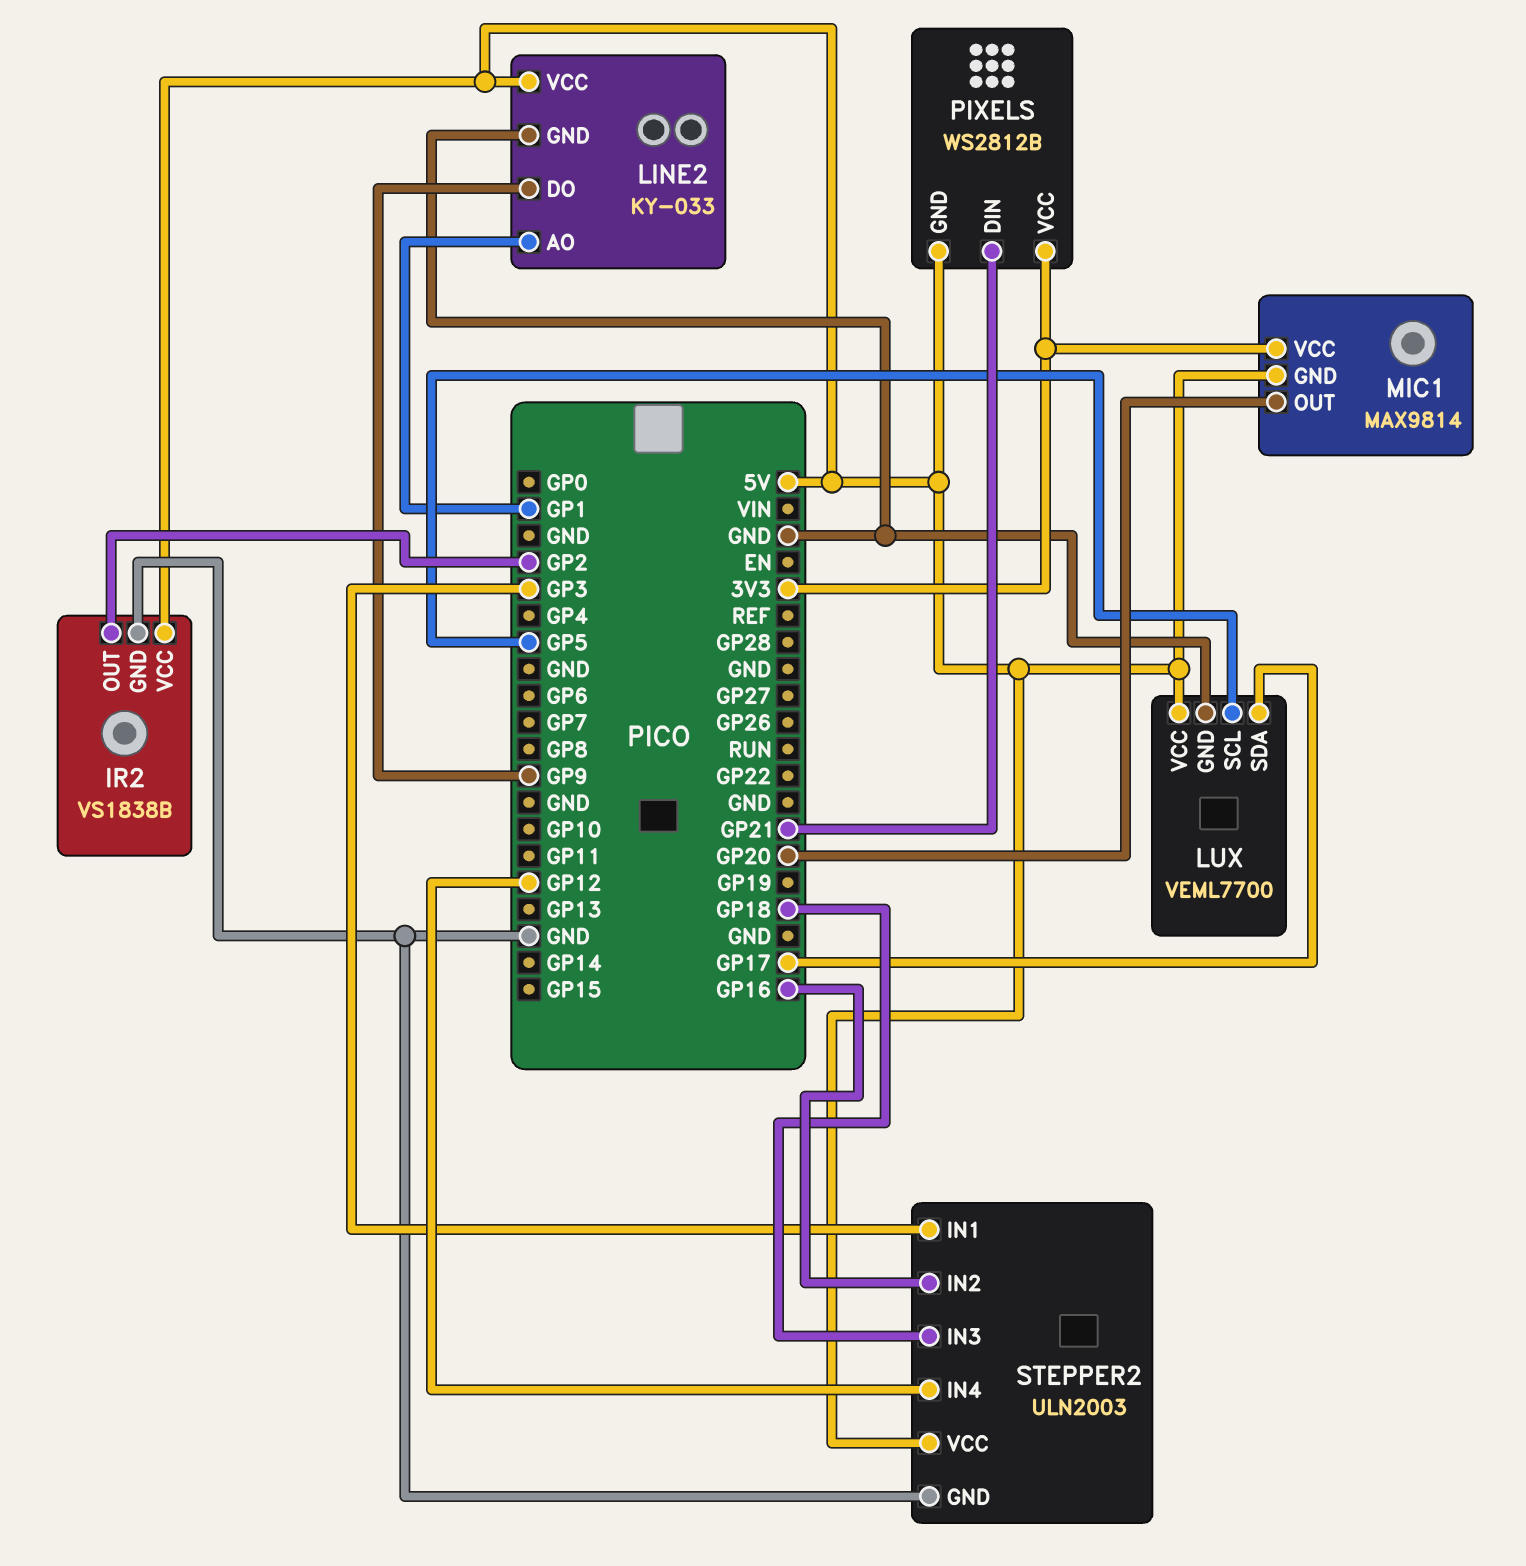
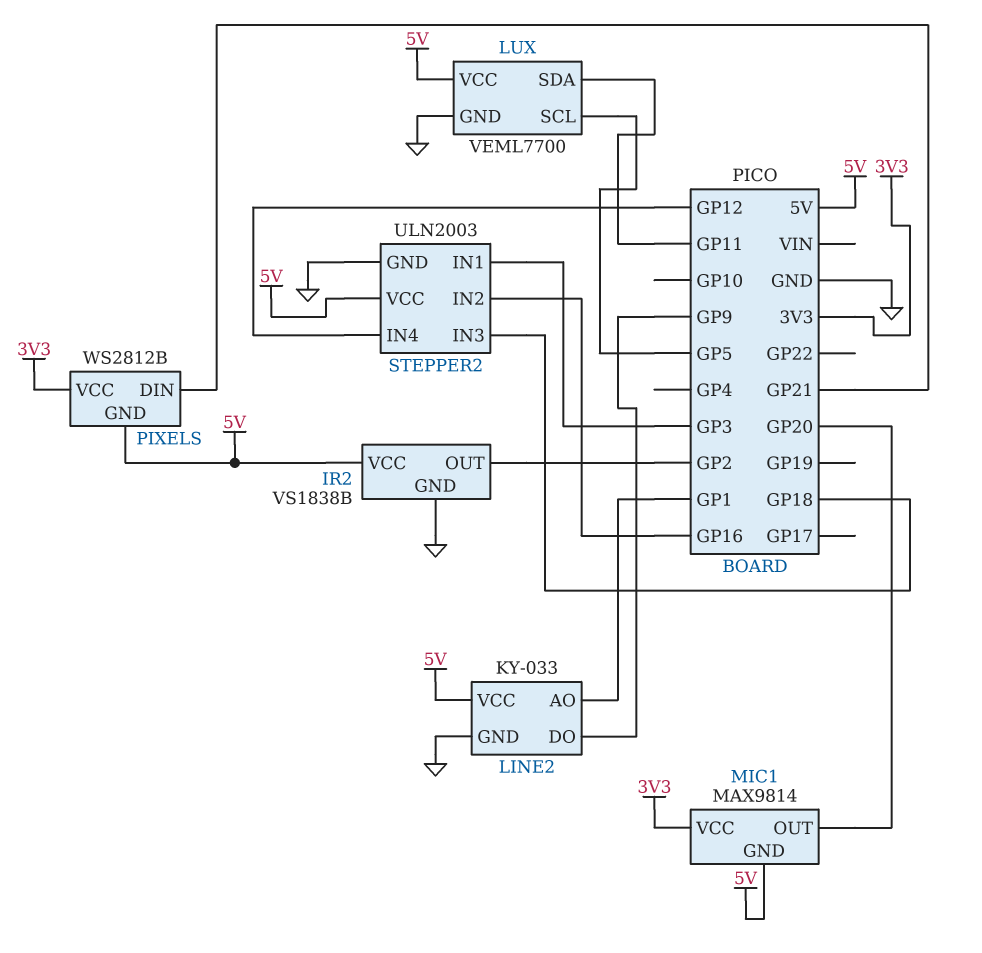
LUX pin SDA: GP17 -> GP11

